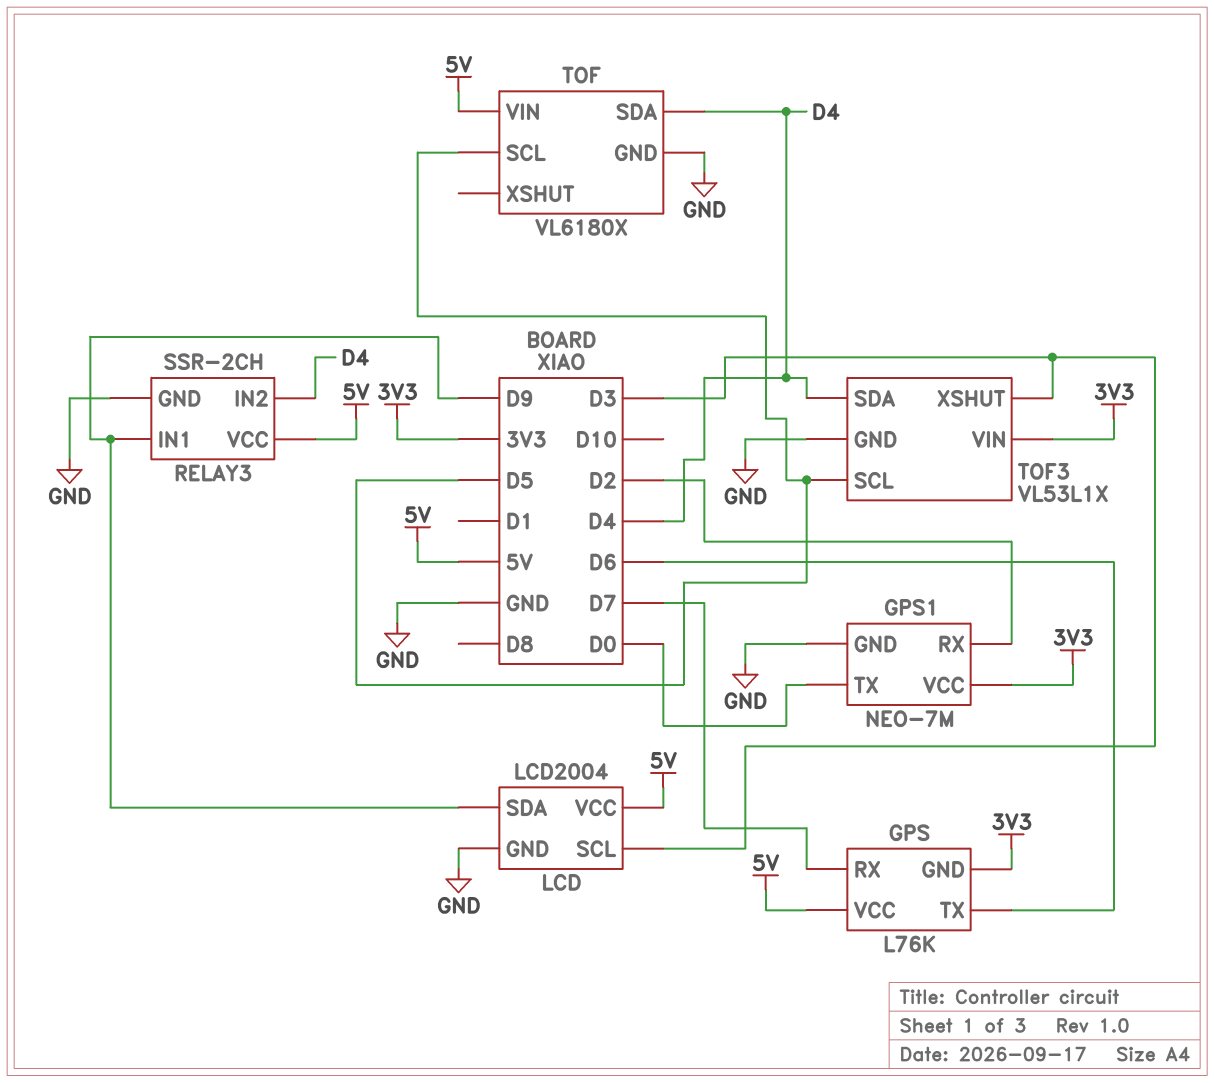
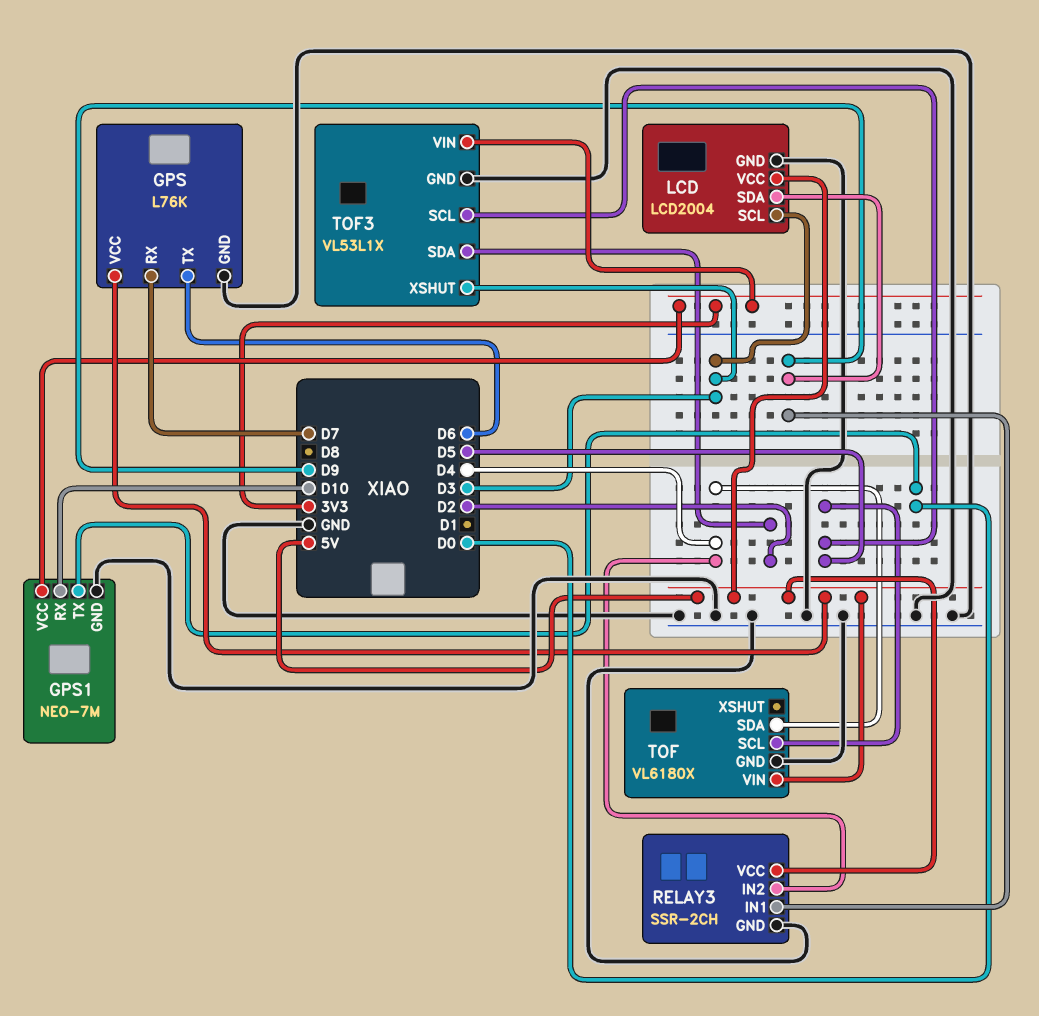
GPS pin GND: 3V3 -> GND
GPS1 pin RX: D2 -> D10
TOF3 pin SDA: D4 -> D2

